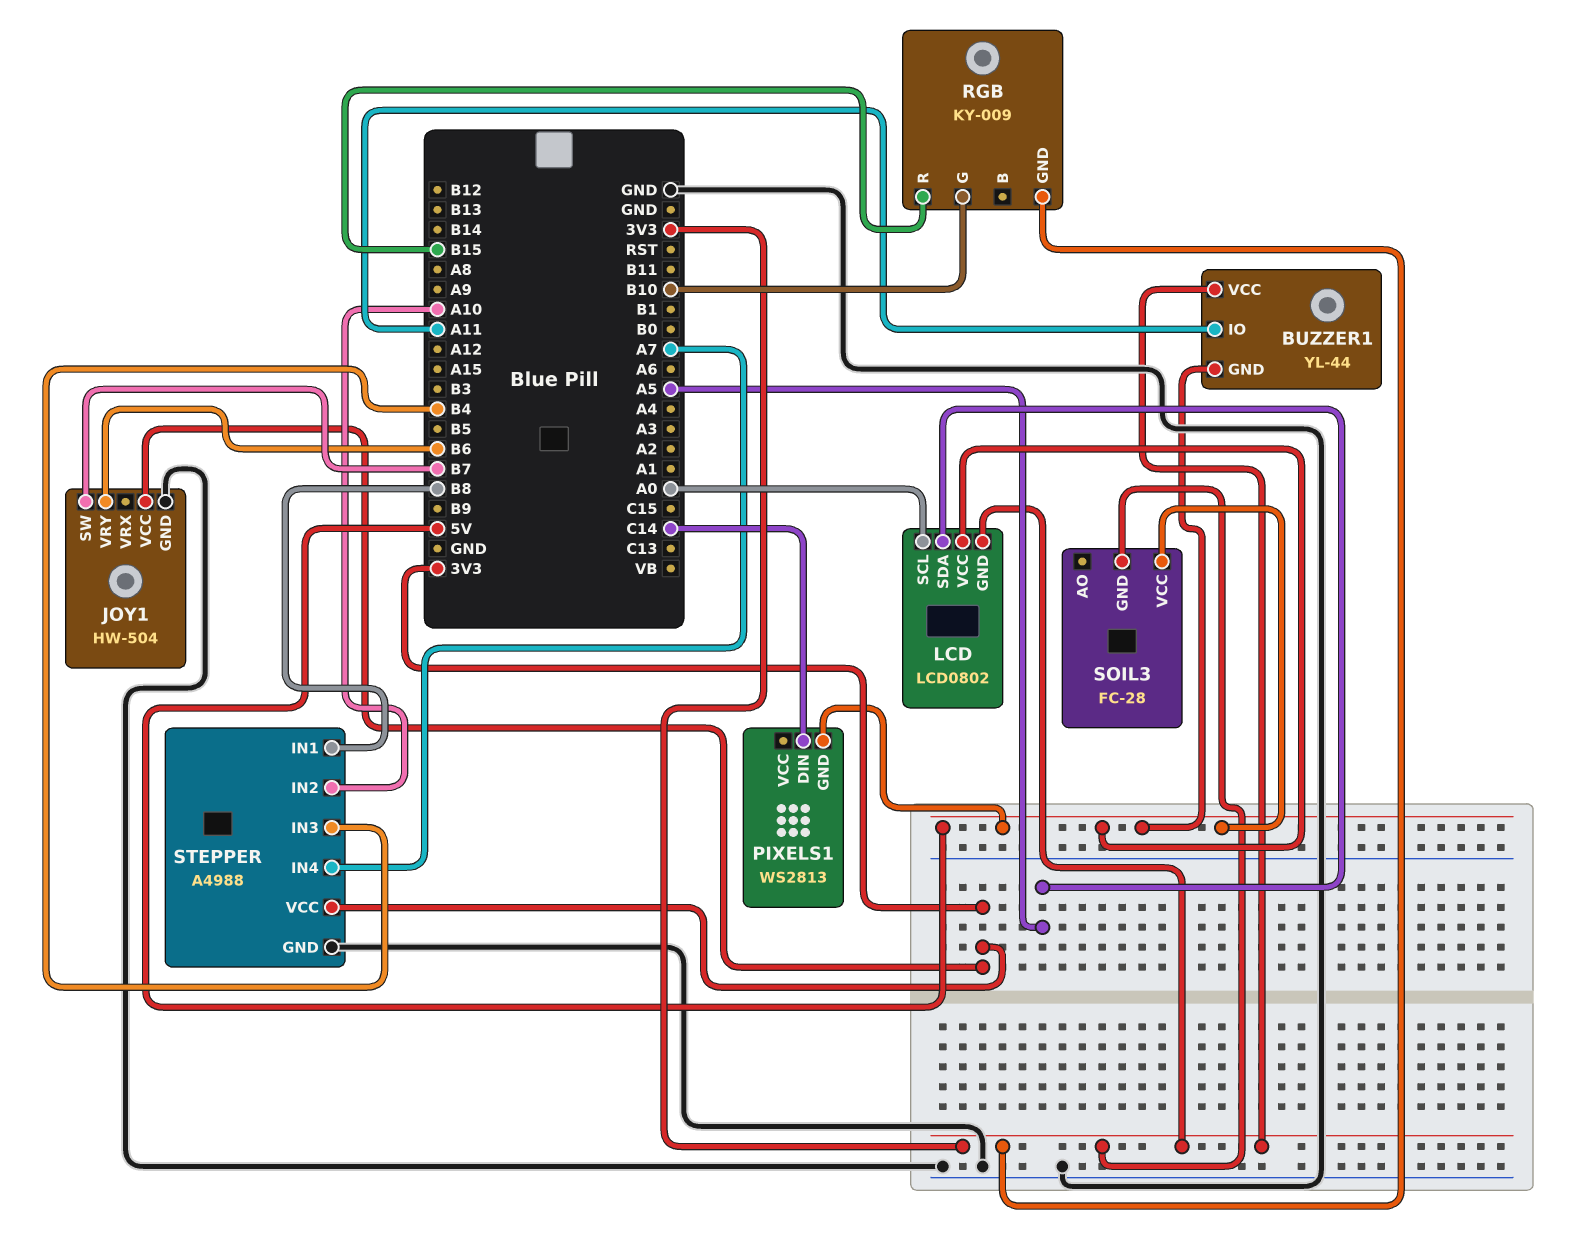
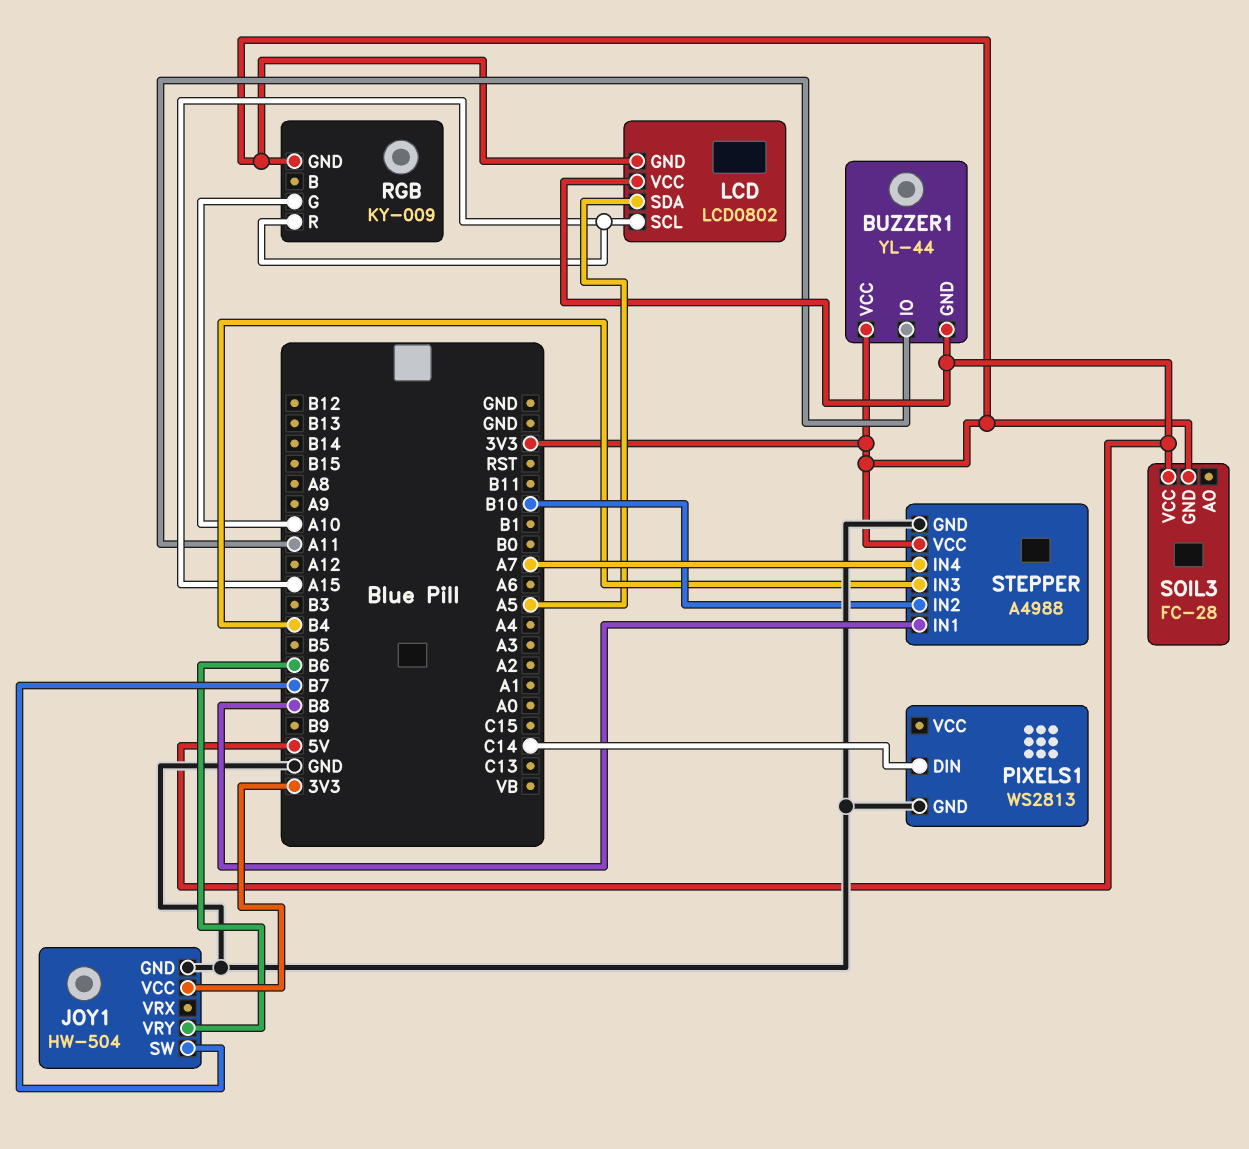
LCD pin SCL: A0 -> A15
PIXELS1 pin GND: 5V -> GND
RGB pin G: B10 -> A10
RGB pin R: B15 -> A15
STEPPER pin IN2: A10 -> B10

